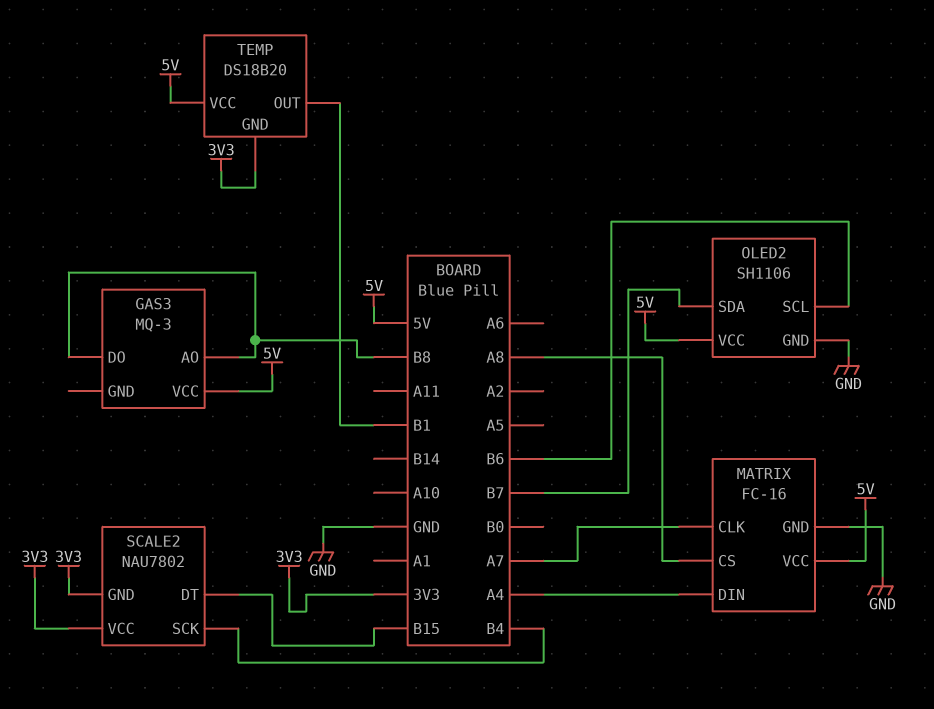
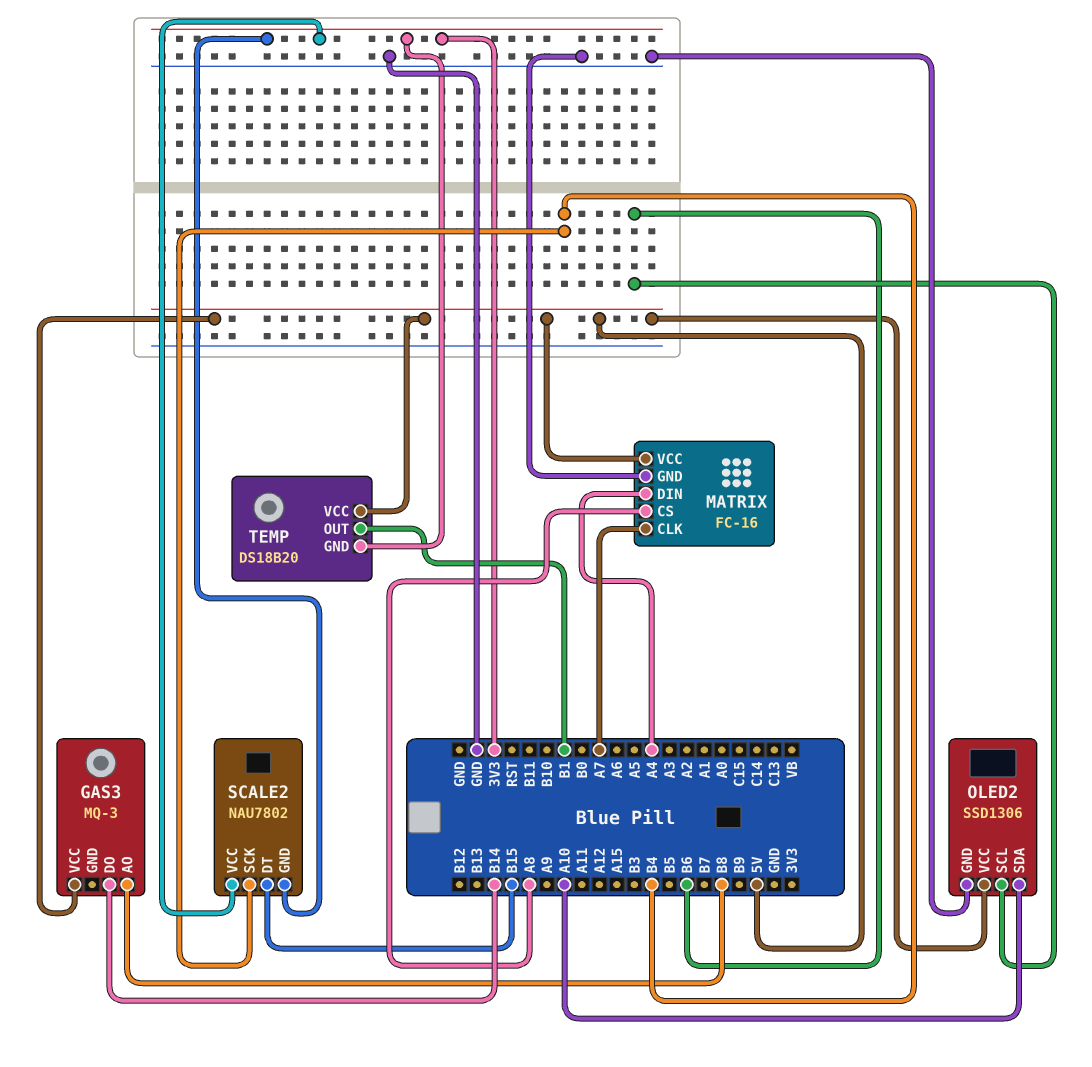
GAS3 pin DO: B8 -> B14
OLED2: SH1106 -> SSD1306
OLED2 pin SDA: B7 -> A10

